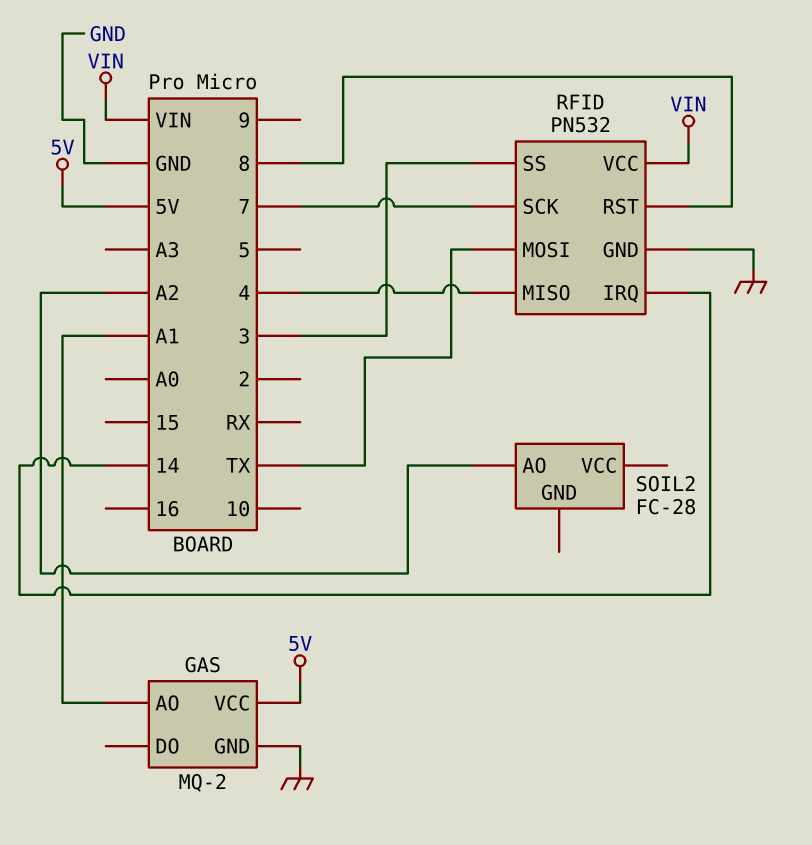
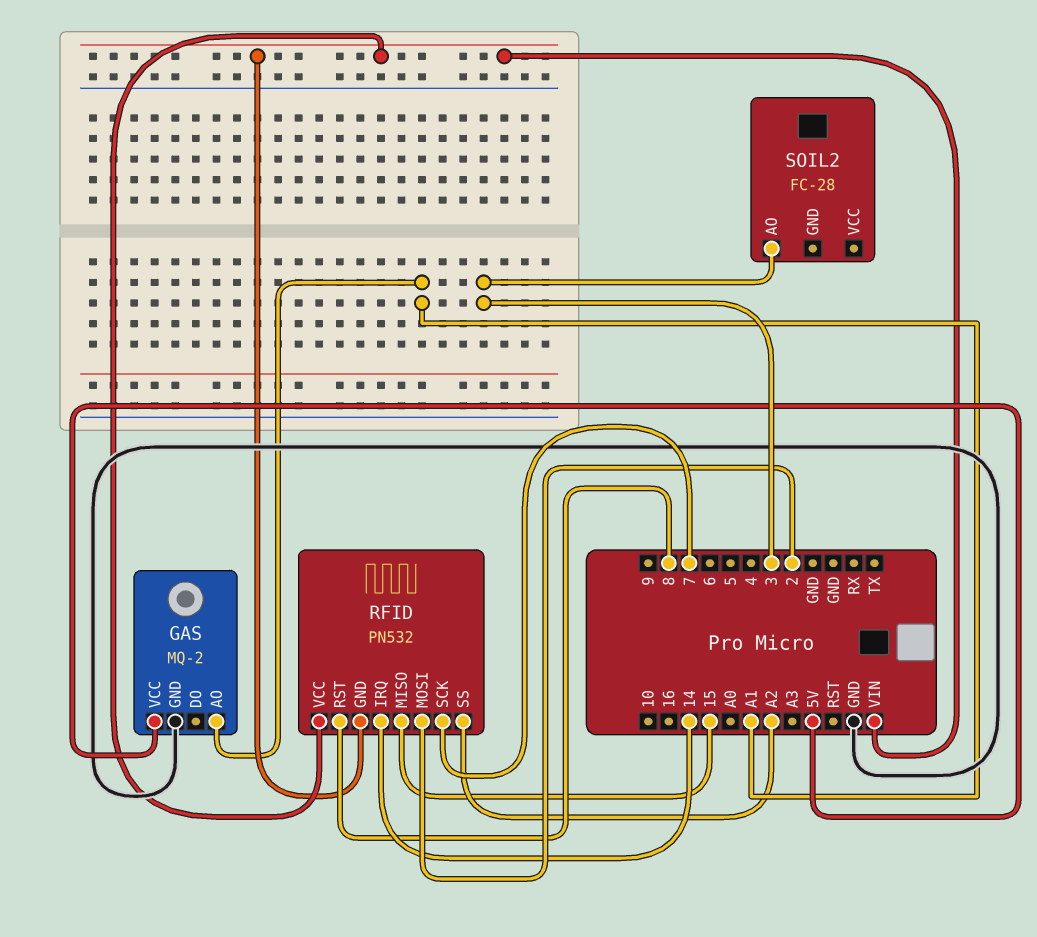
RFID pin GND: GND -> VIN
RFID pin MISO: 4 -> 15
RFID pin MOSI: TX -> 2
RFID pin SS: 3 -> A2
SOIL2 pin AO: A2 -> 3

